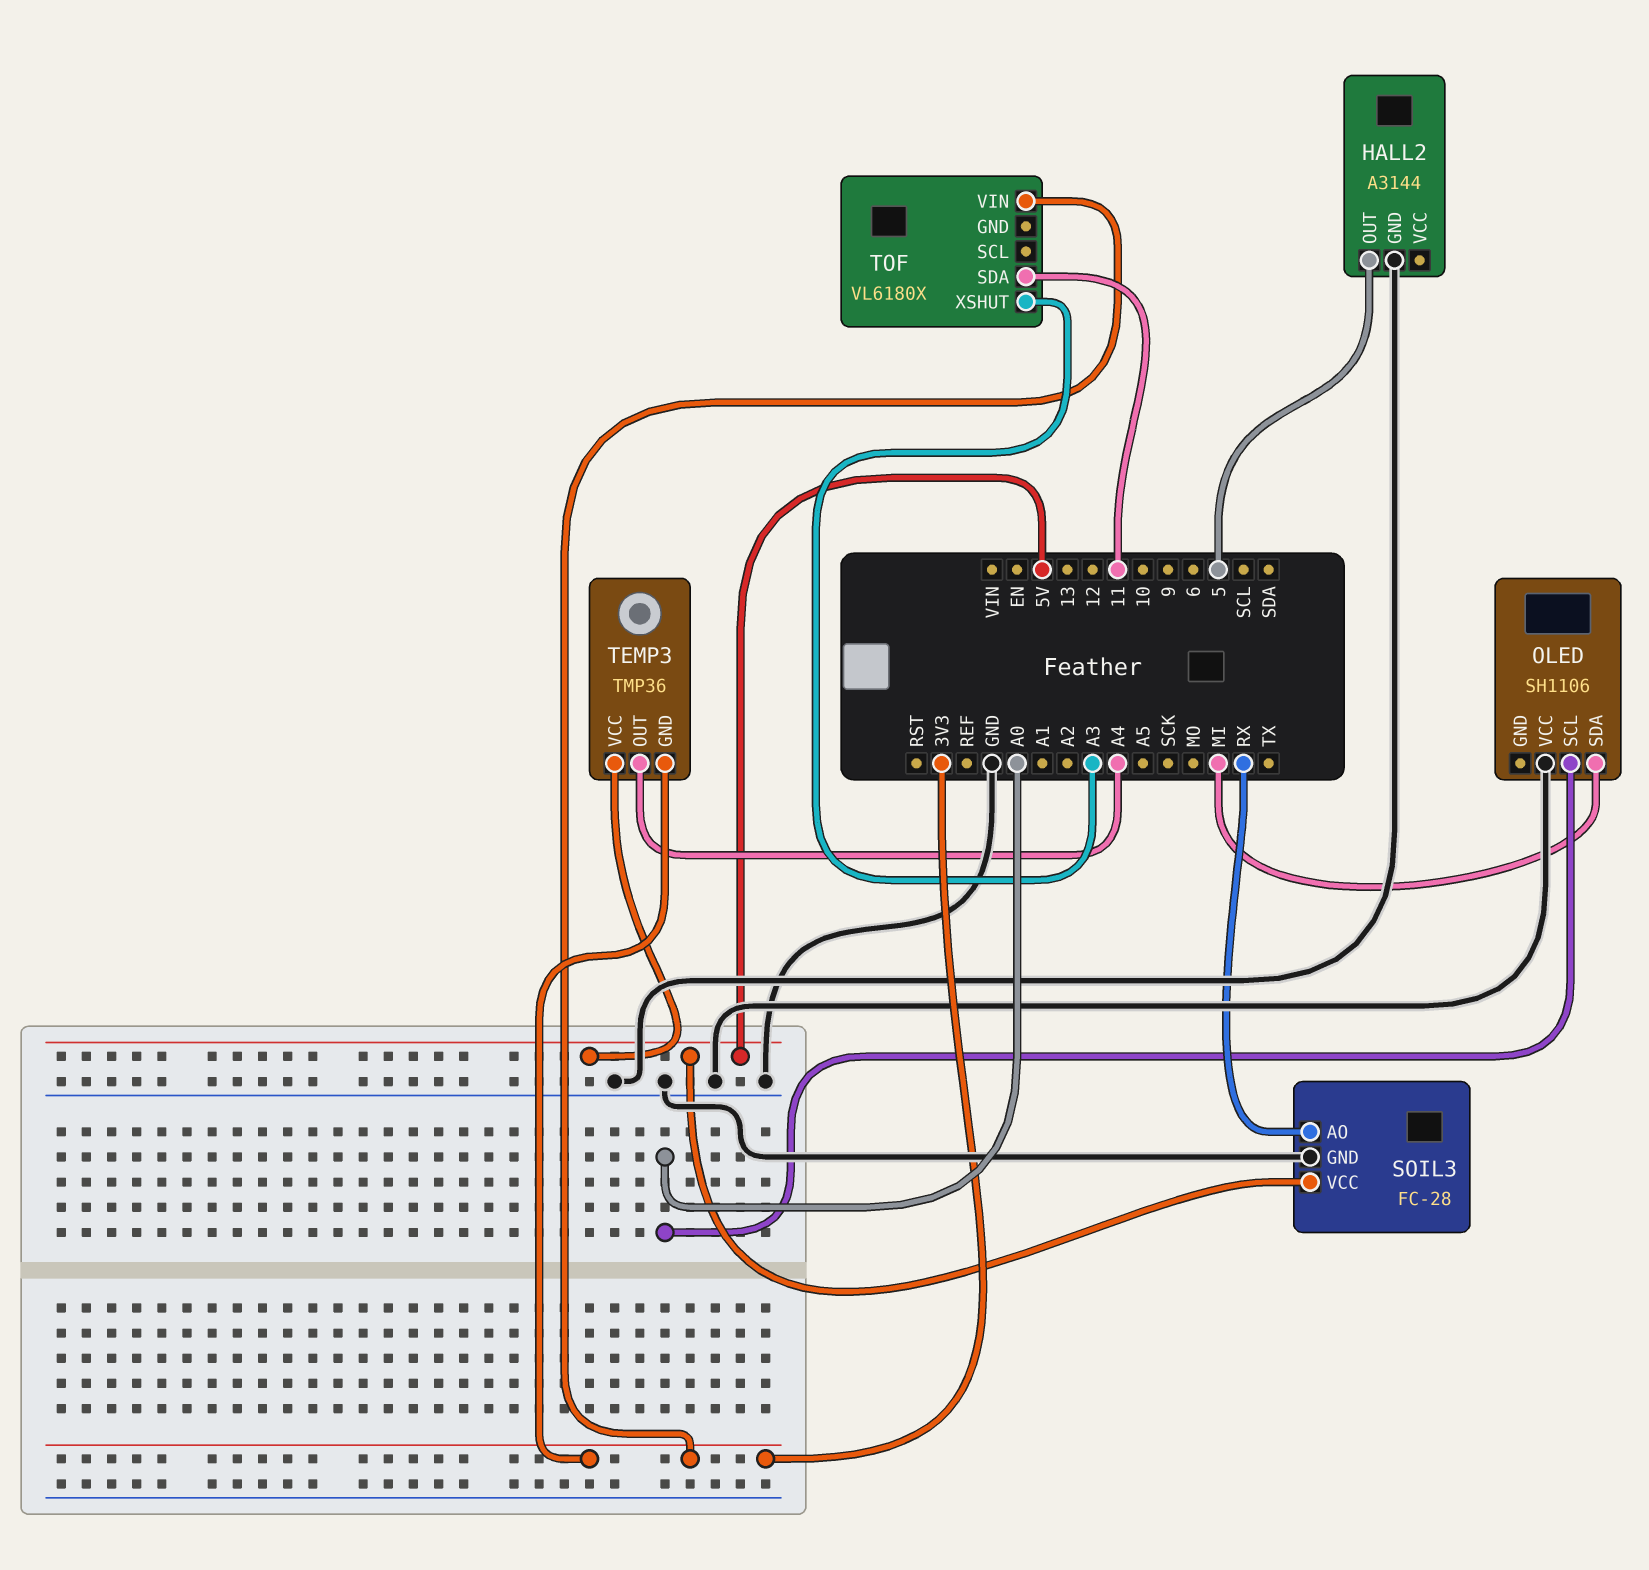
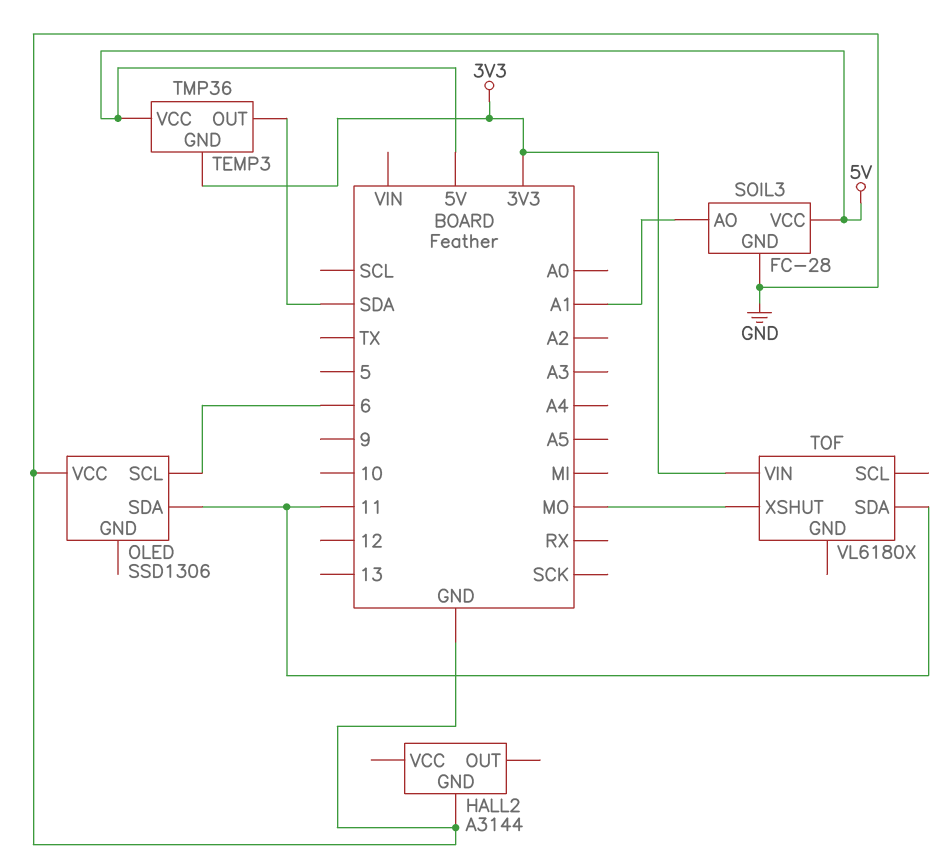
HALL2 pin OUT: 5 -> none
OLED: SH1106 -> SSD1306
OLED pin SCL: A0 -> 6
OLED pin SDA: MI -> 11
SOIL3 pin AO: RX -> A1
TEMP3 pin OUT: A4 -> SDA
TOF pin XSHUT: A3 -> MO

